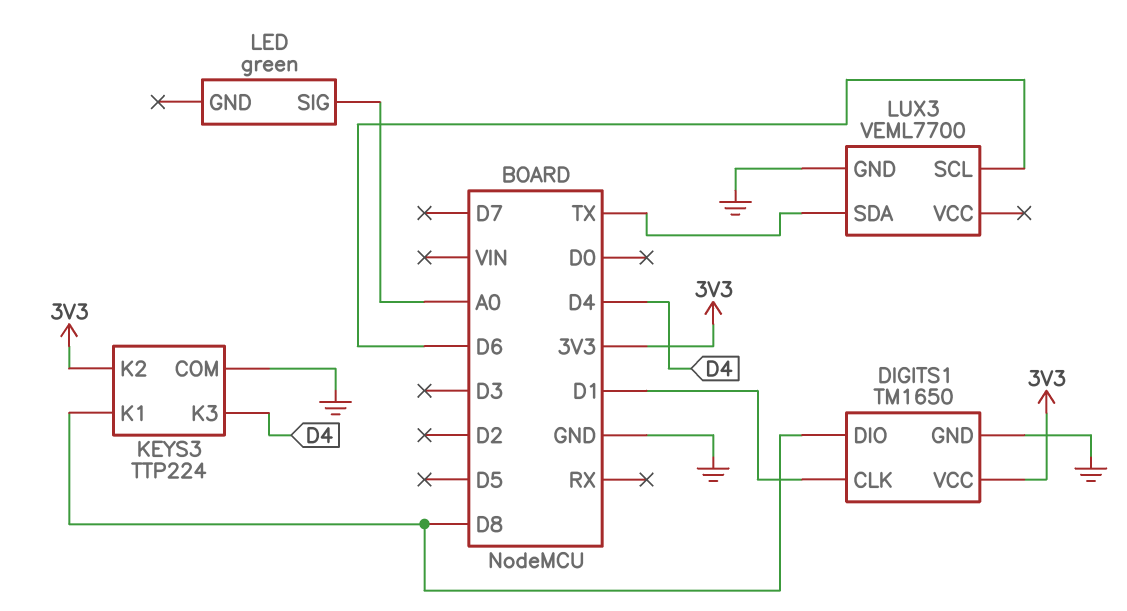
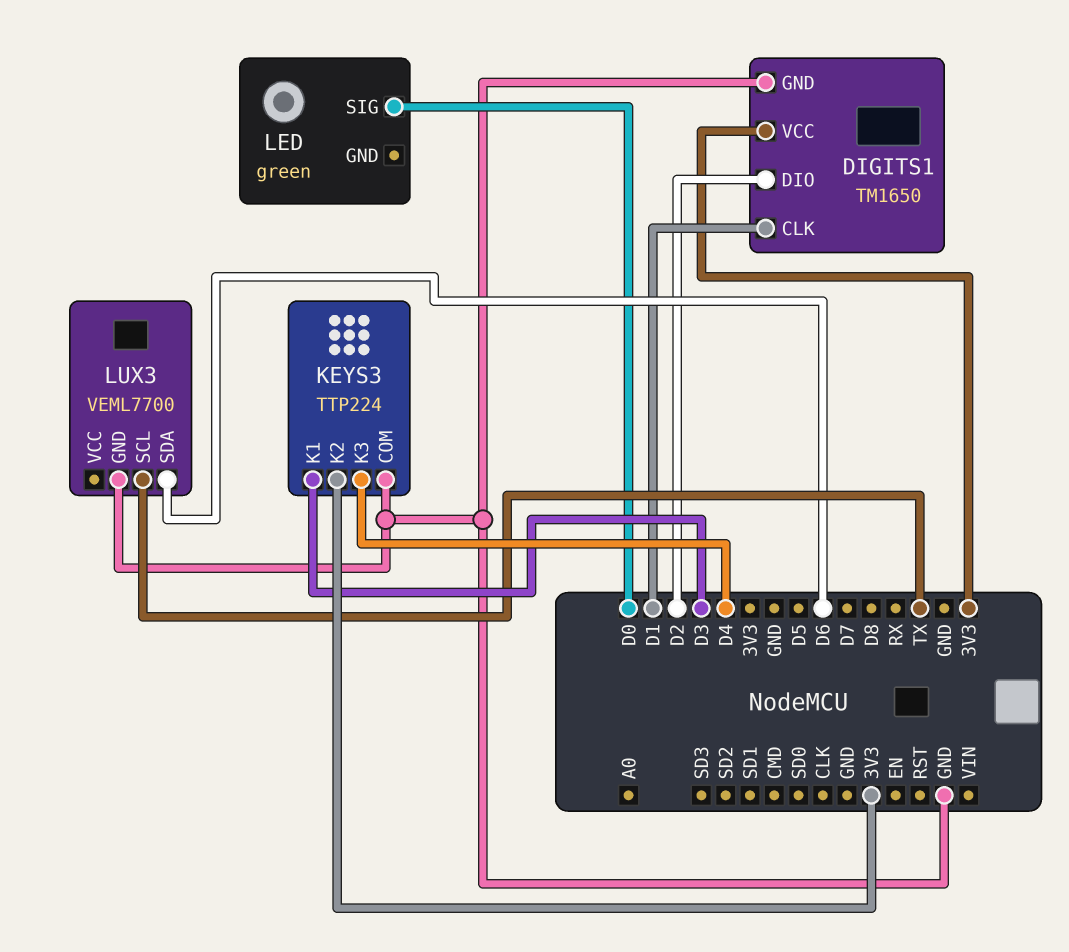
DIGITS1 pin DIO: D8 -> D2
KEYS3 pin K1: D8 -> D3
LED pin SIG: A0 -> D0
LUX3 pin SCL: D6 -> TX
LUX3 pin SDA: TX -> D6

